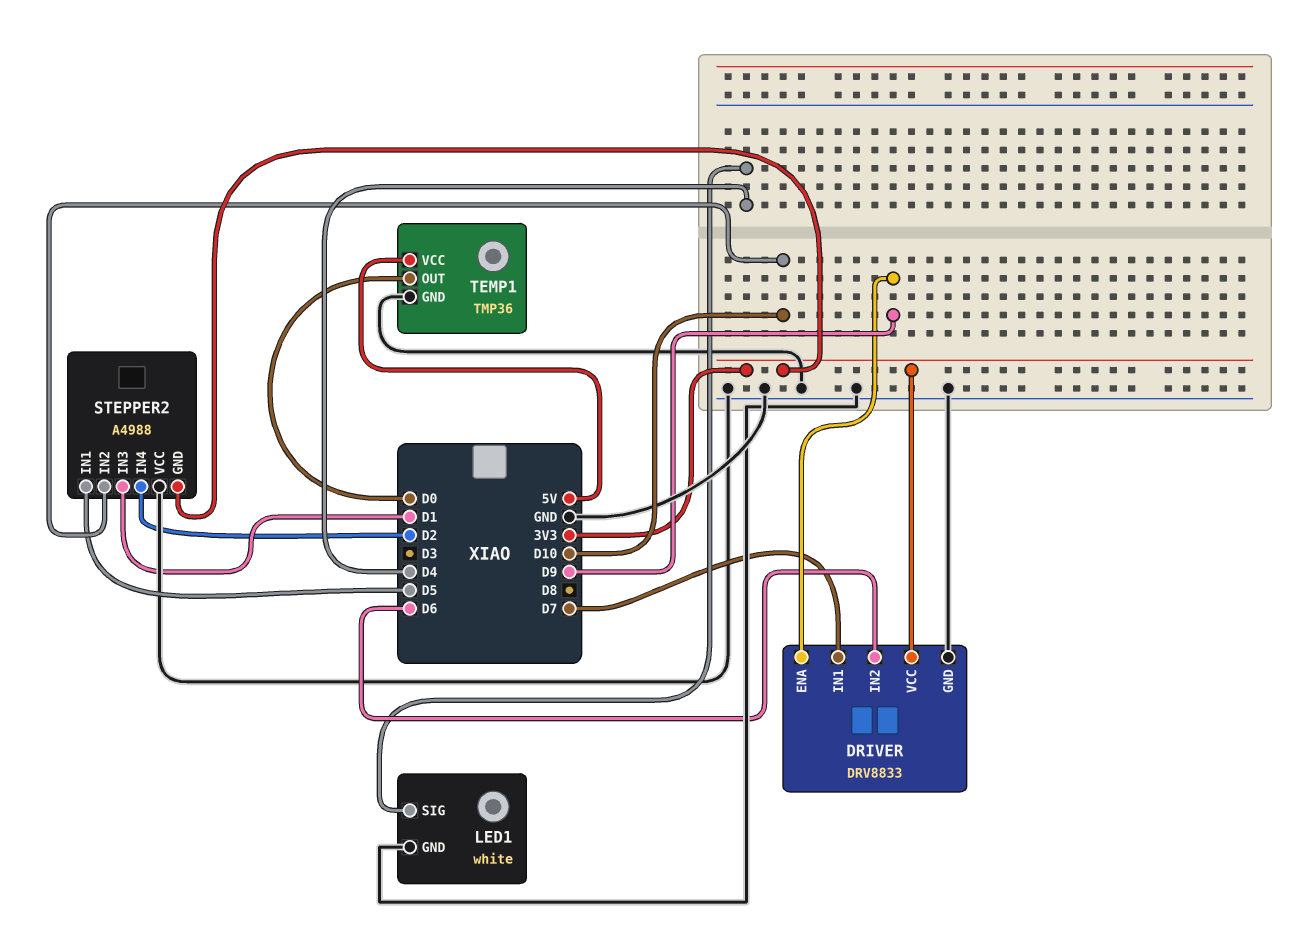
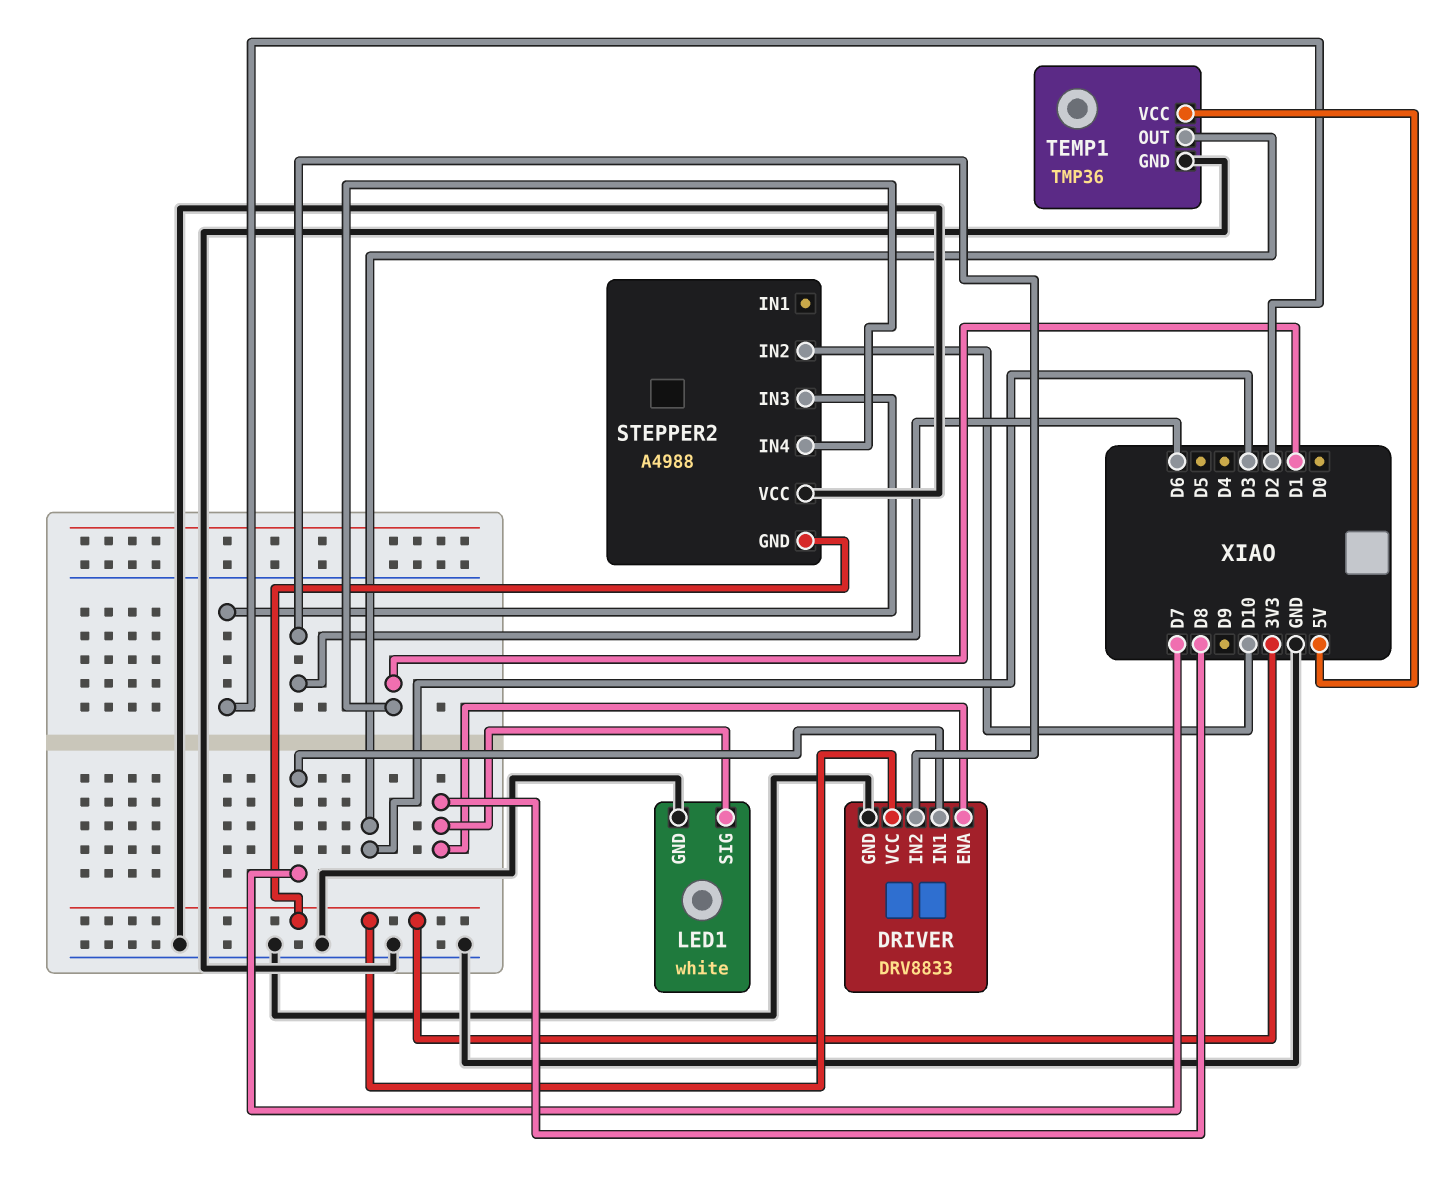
DRIVER pin ENA: D9 -> D8
LED1 pin SIG: D4 -> D8
STEPPER2 pin IN1: D5 -> none
STEPPER2 pin IN3: D1 -> D2
STEPPER2 pin IN4: D2 -> D1
TEMP1 pin OUT: D0 -> D3

